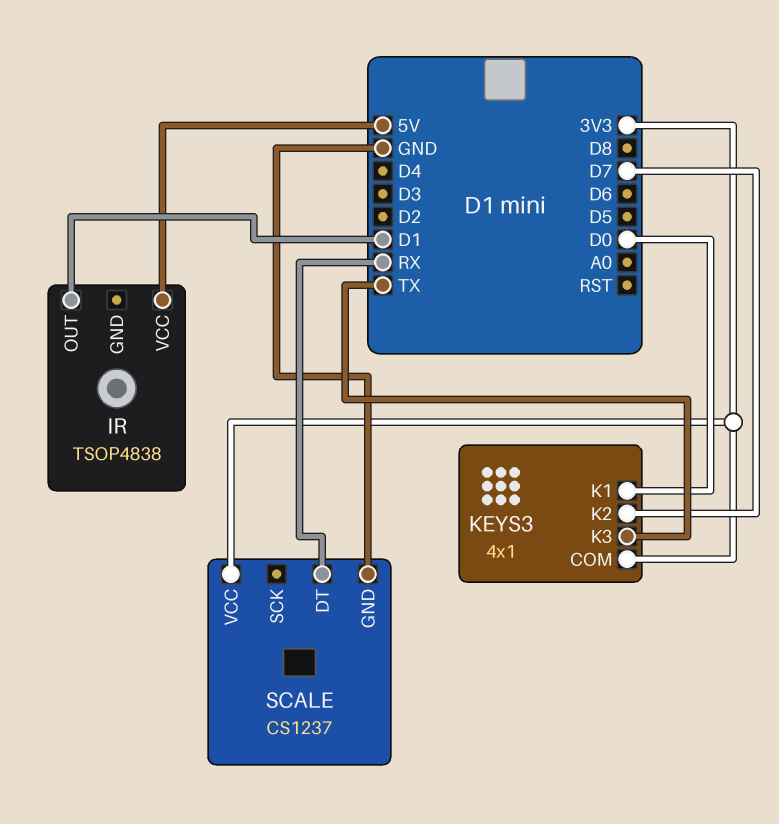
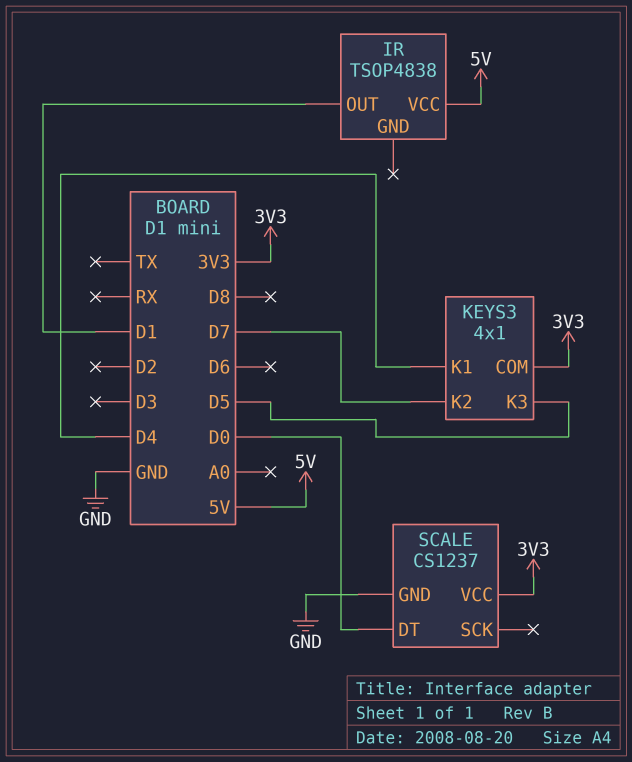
KEYS3 pin K1: D0 -> D4
KEYS3 pin K3: TX -> D5
SCALE pin DT: RX -> D0

